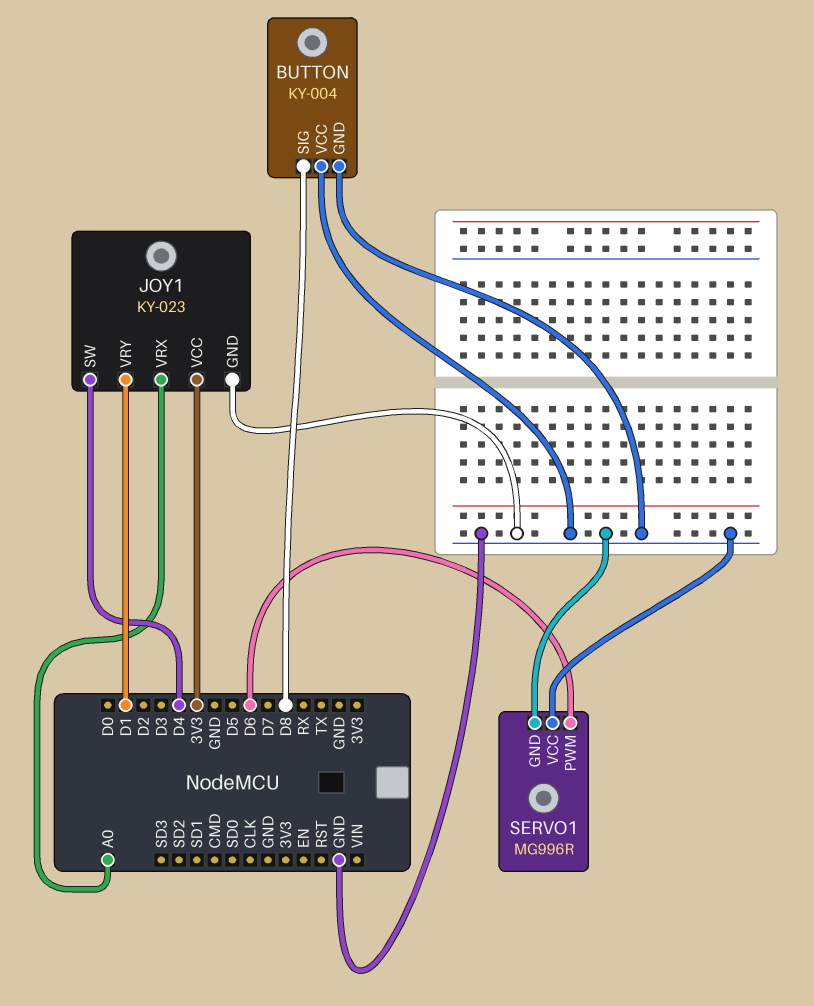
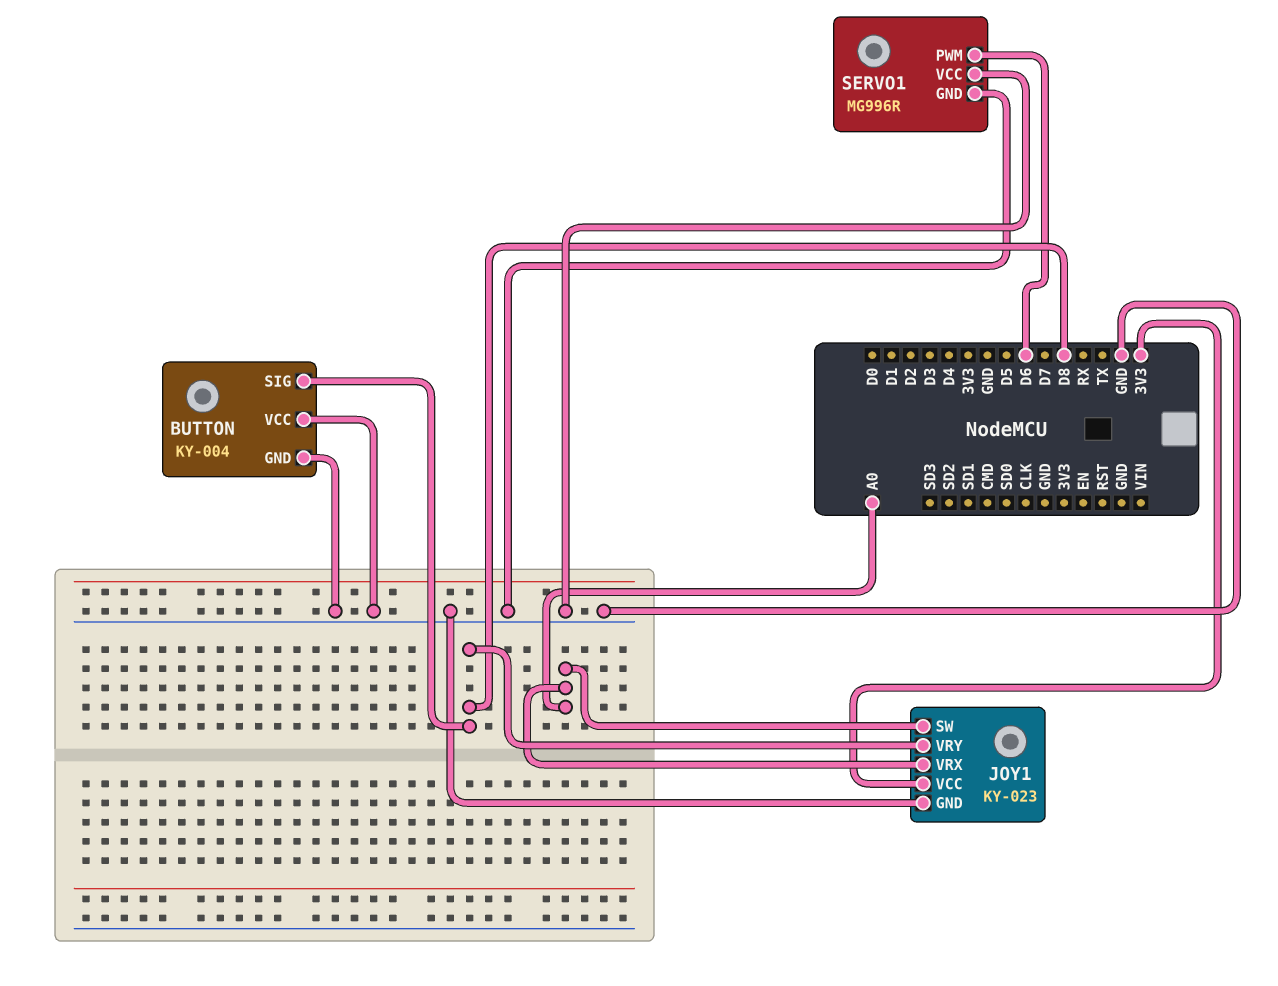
JOY1 pin SW: D4 -> A0
JOY1 pin VRY: D1 -> D8

